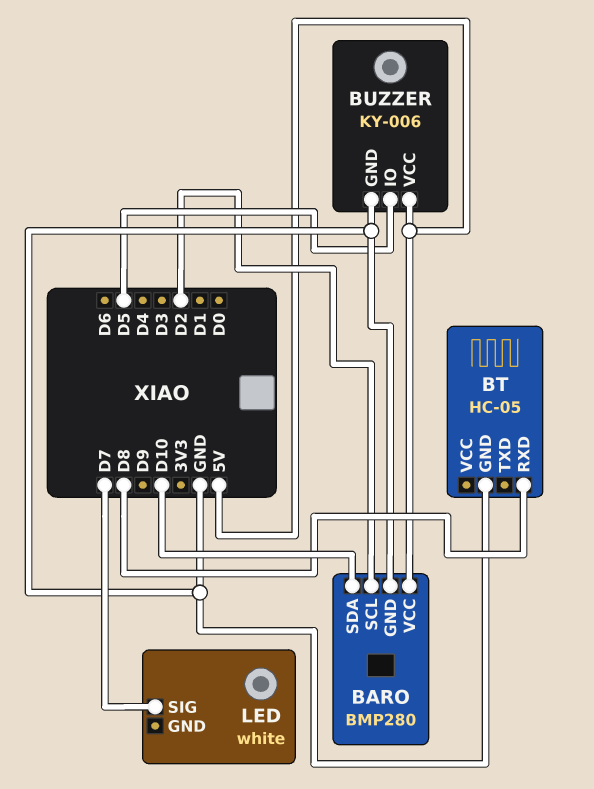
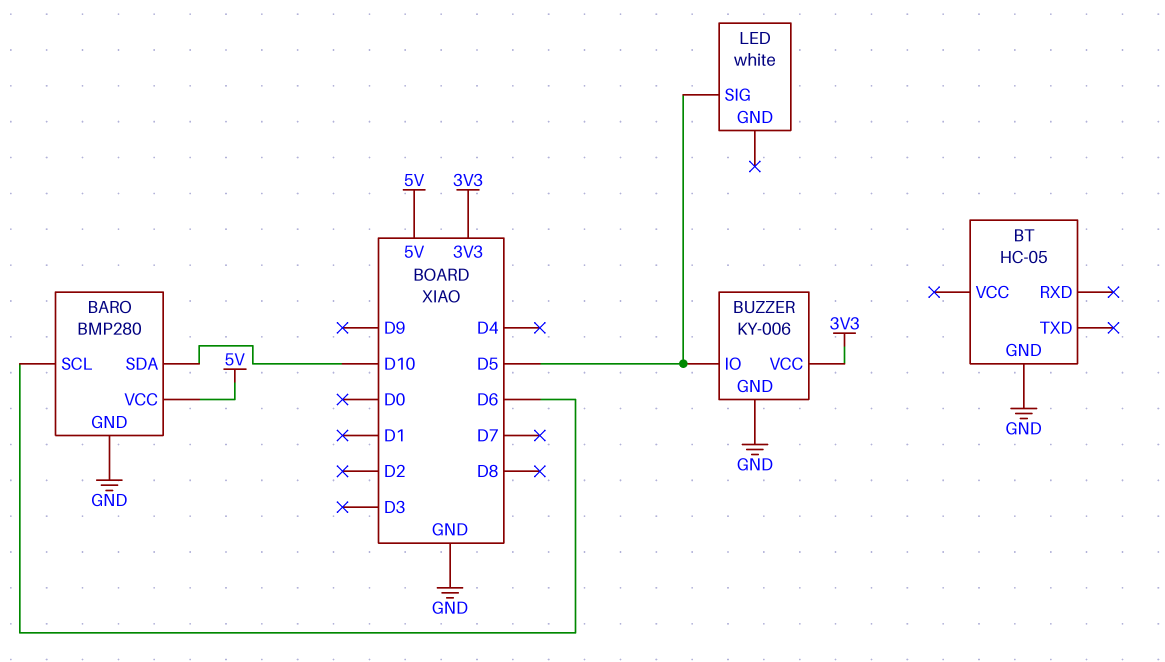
BARO pin SCL: D2 -> D6
BT pin RXD: D8 -> none
BUZZER pin VCC: 5V -> 3V3
LED pin SIG: D7 -> D5

